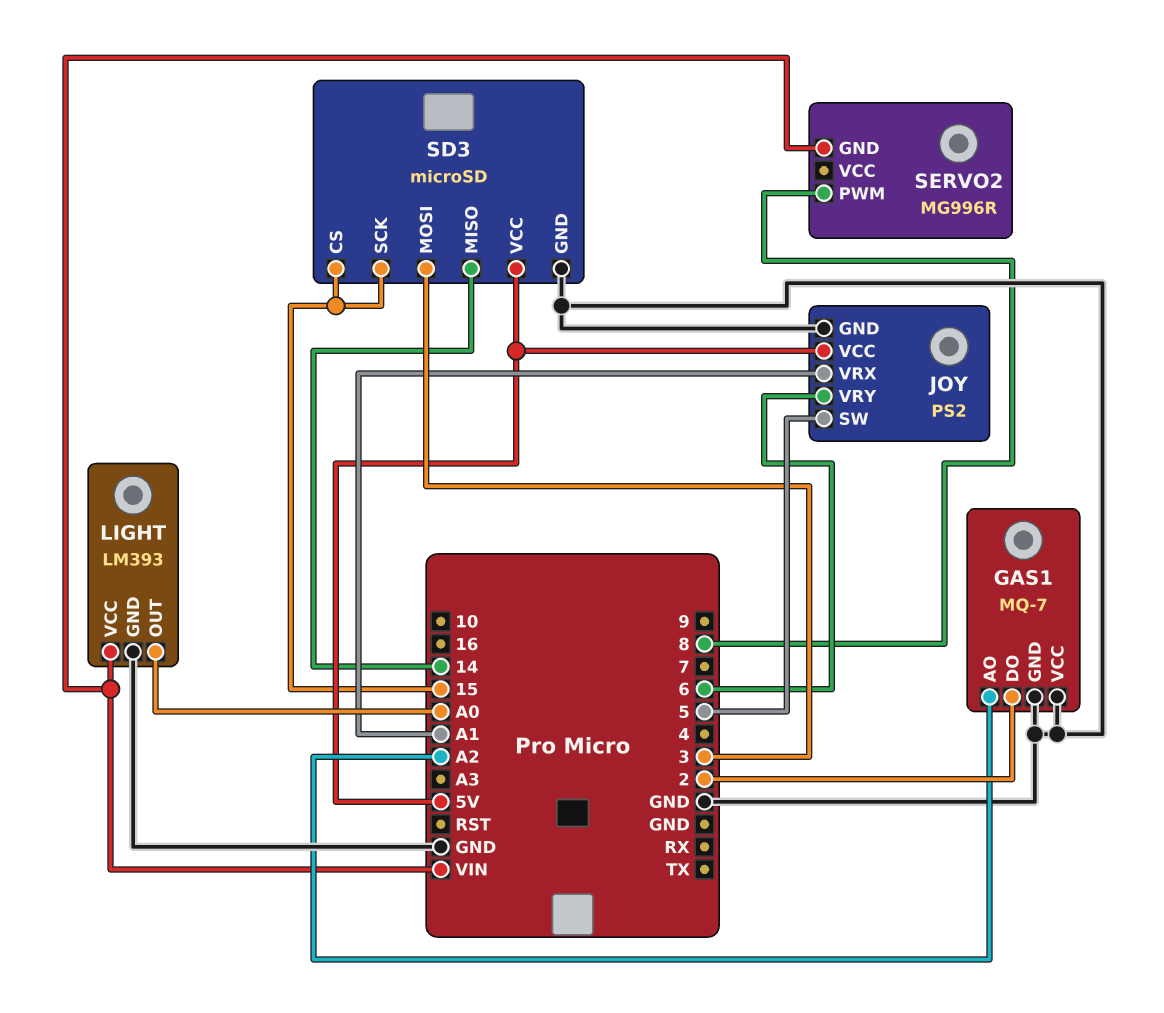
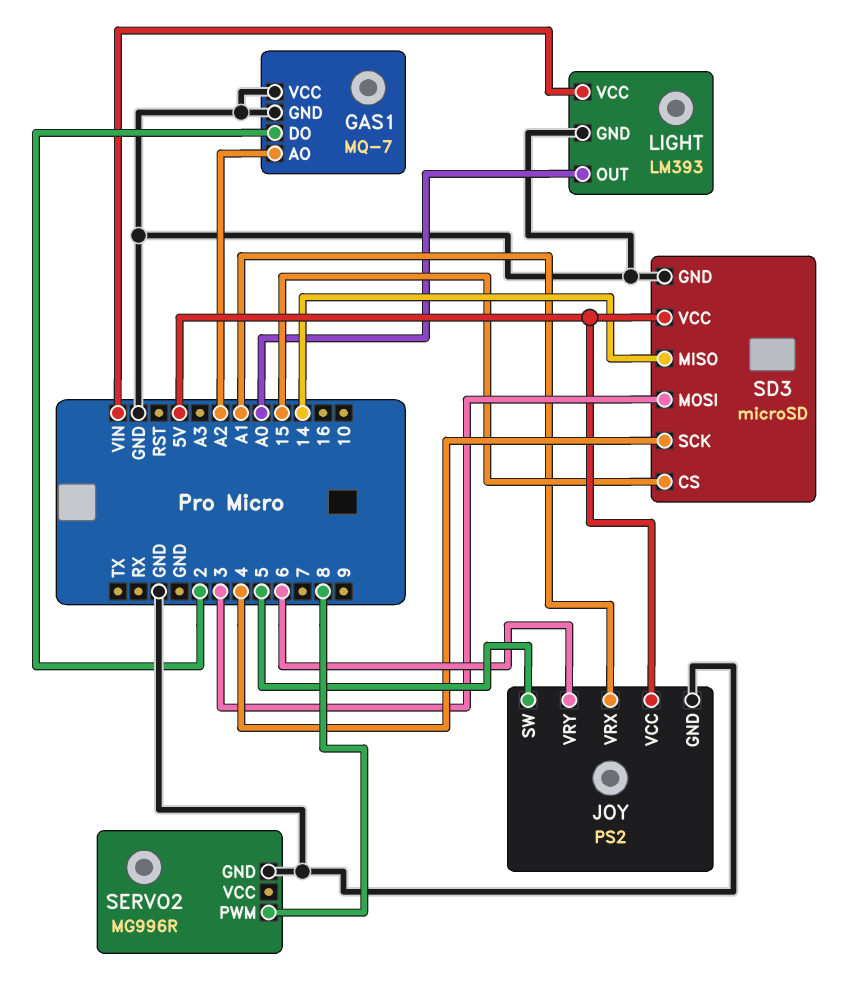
SD3 pin SCK: 15 -> 4
SERVO2 pin GND: VIN -> GND

